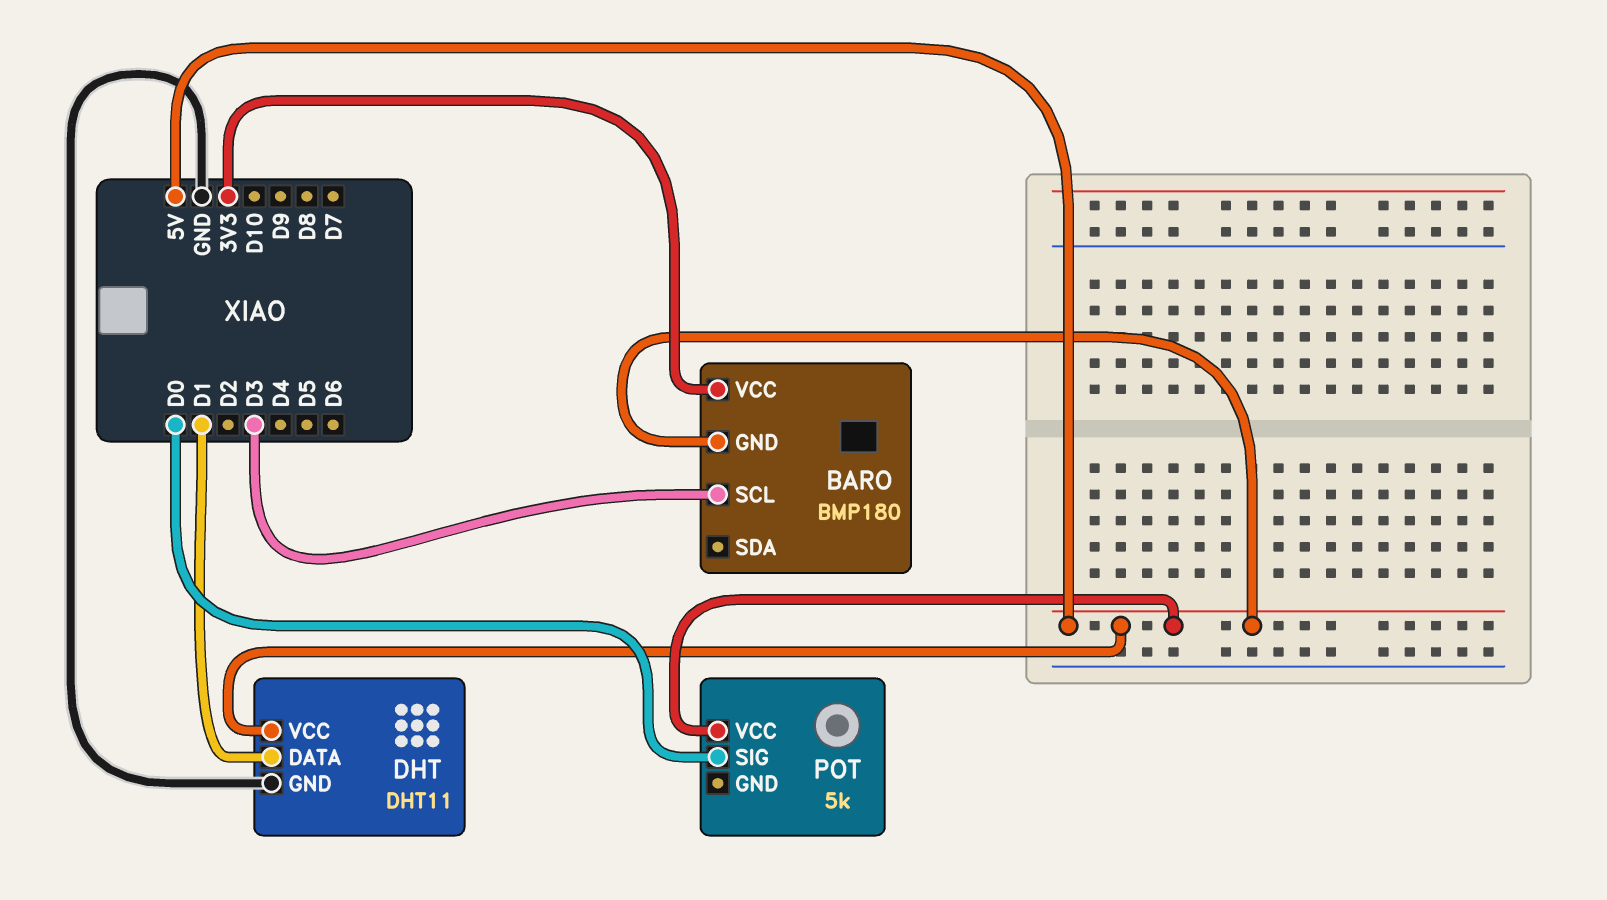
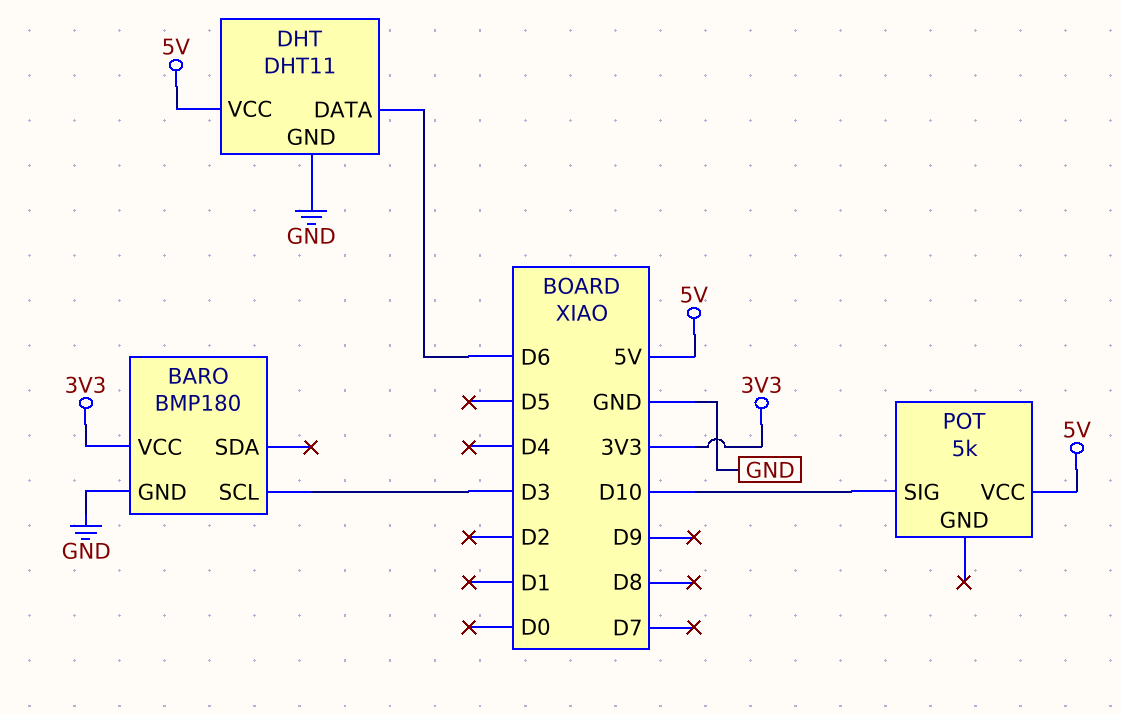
BARO pin GND: 5V -> GND
DHT pin DATA: D1 -> D6
POT pin SIG: D0 -> D10

